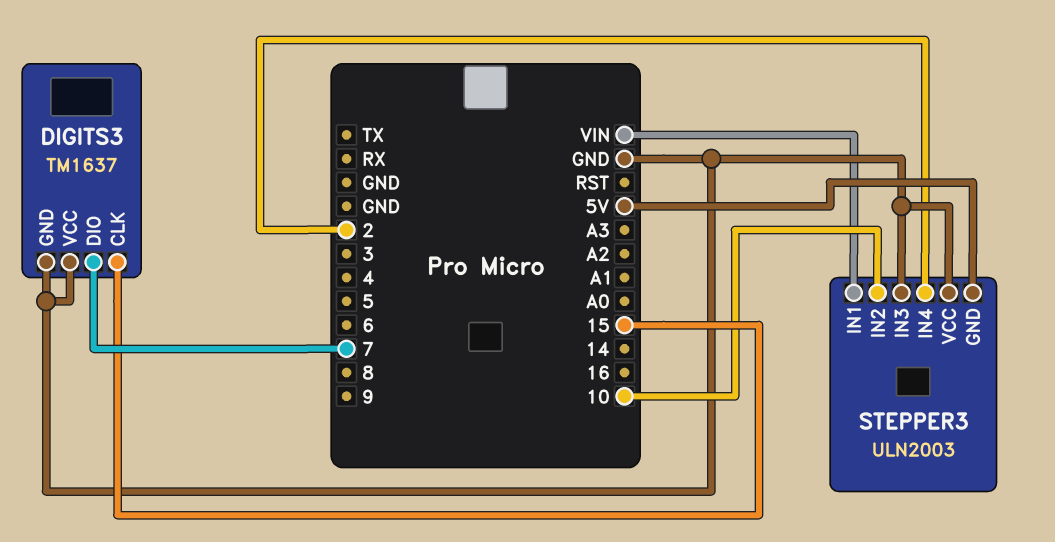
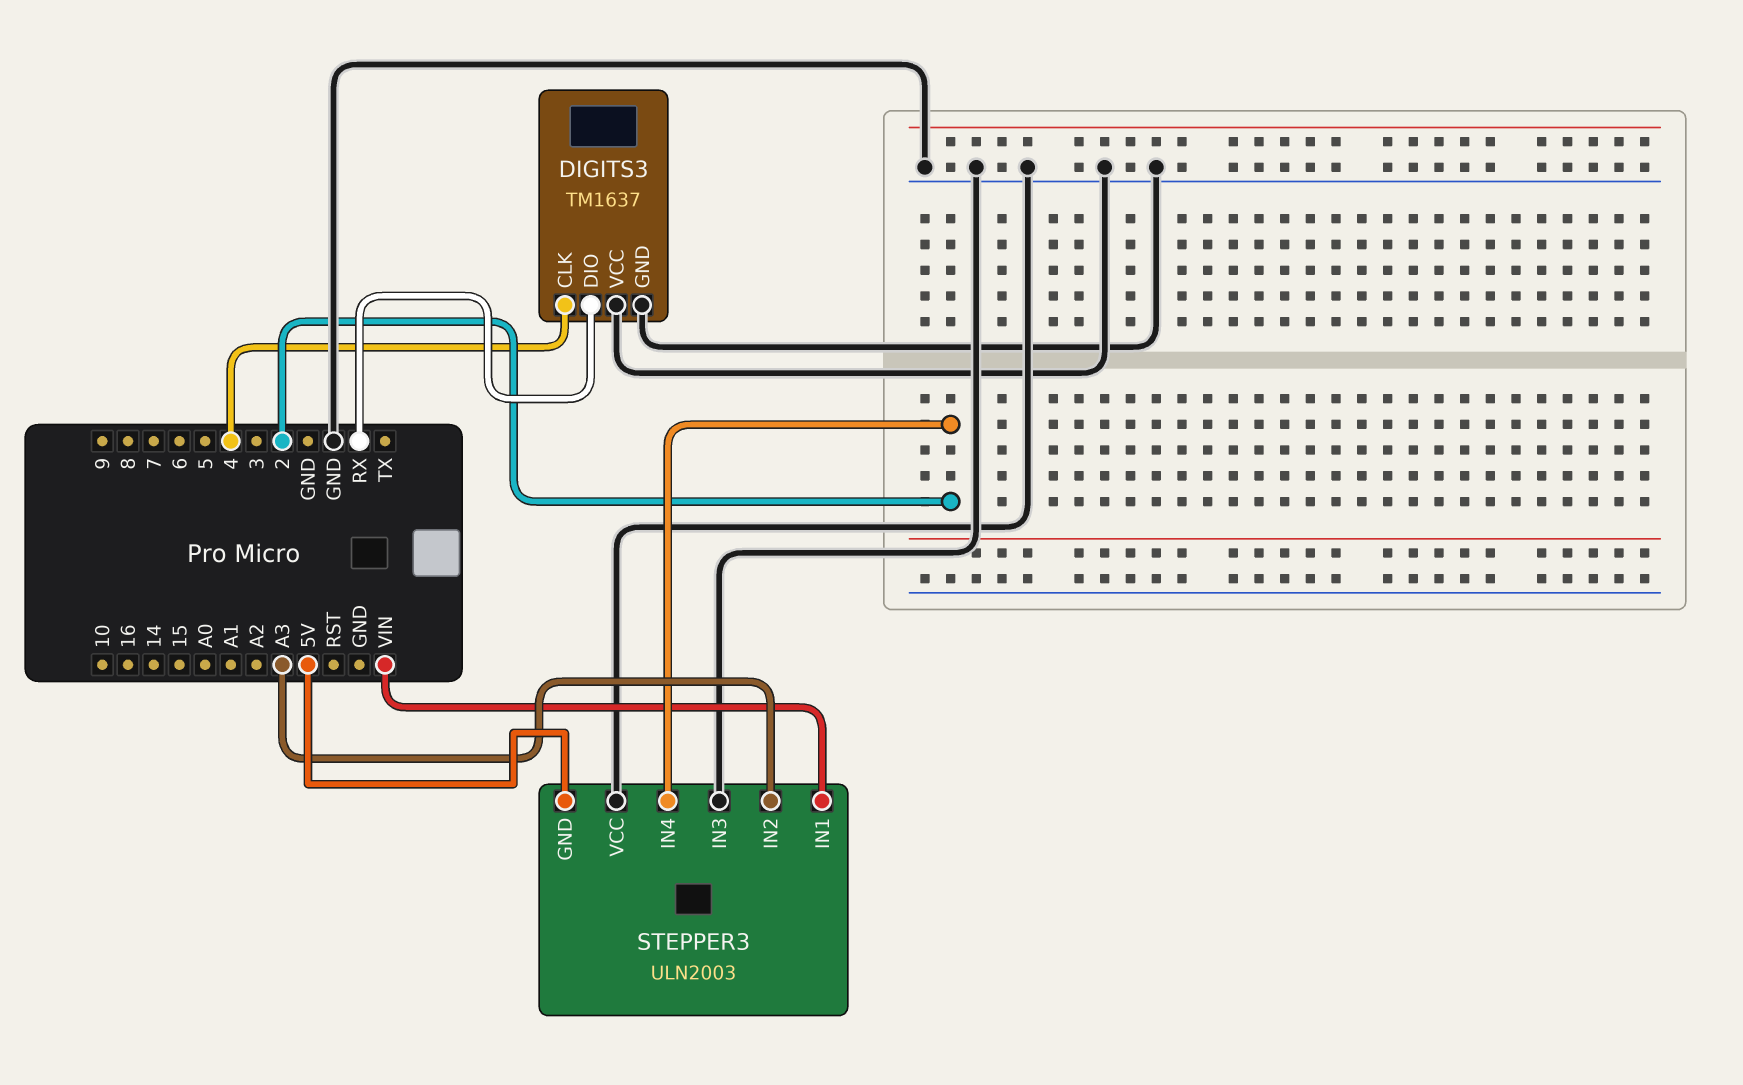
DIGITS3 pin CLK: 15 -> 4
DIGITS3 pin DIO: 7 -> RX
STEPPER3 pin IN2: 10 -> A3

